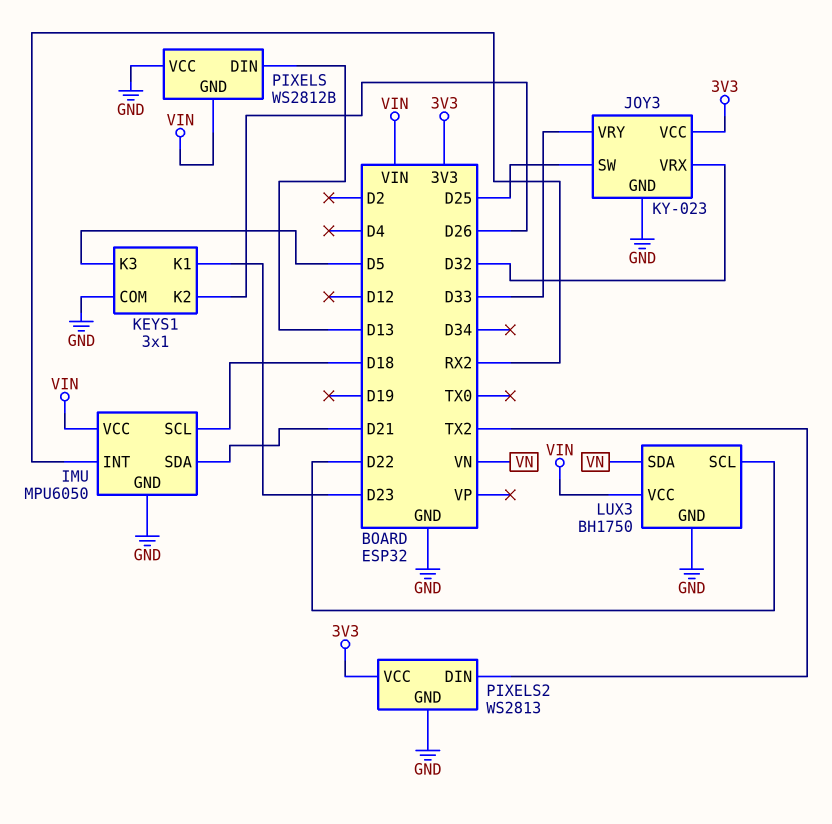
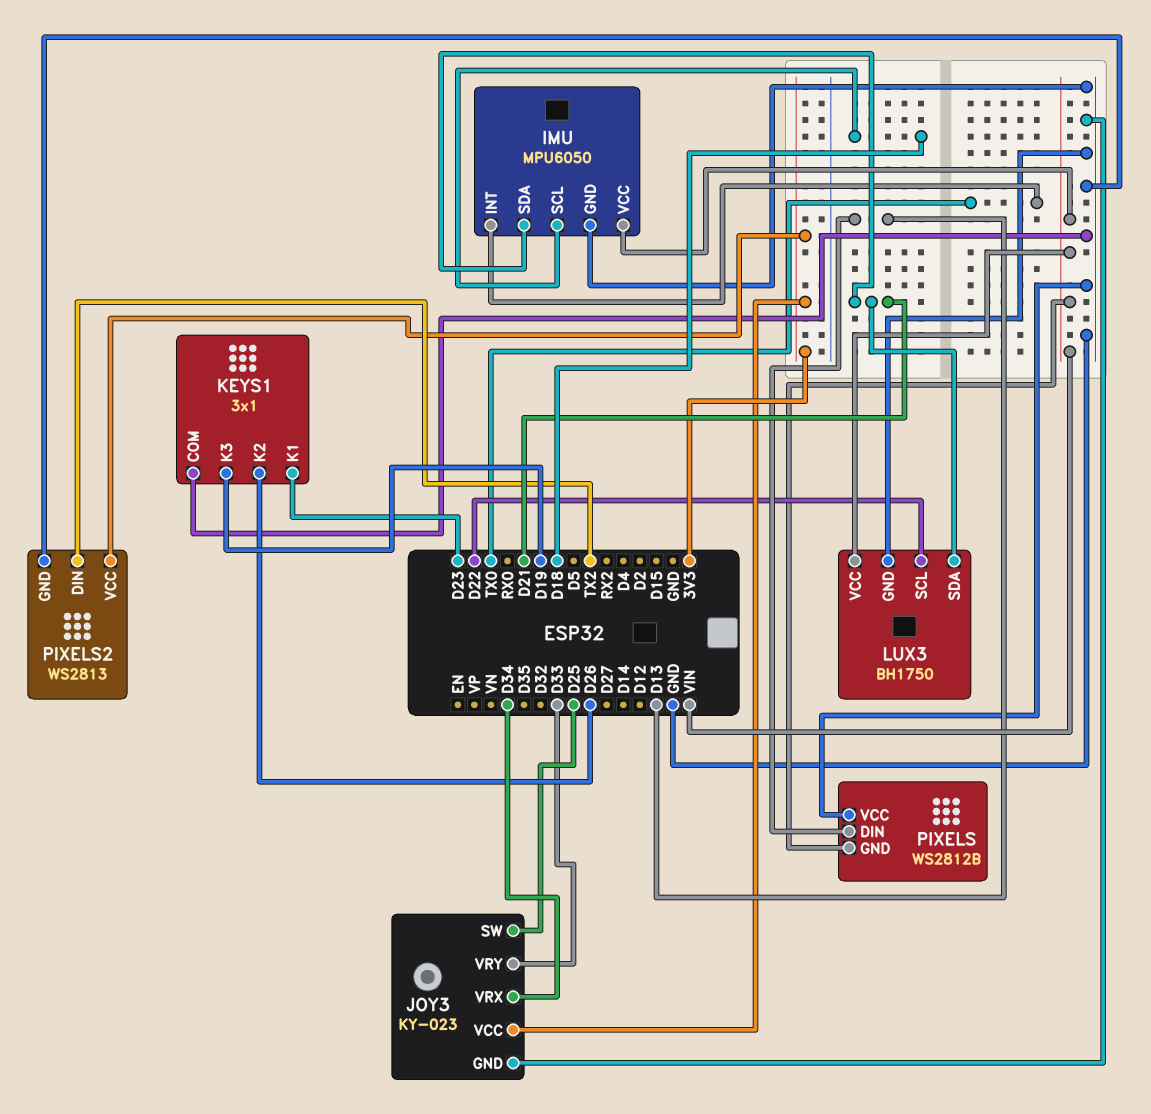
IMU pin INT: RX2 -> TX0
JOY3 pin VRX: D32 -> D34
KEYS1 pin K3: D5 -> D19
LUX3 pin SDA: VN -> D21

